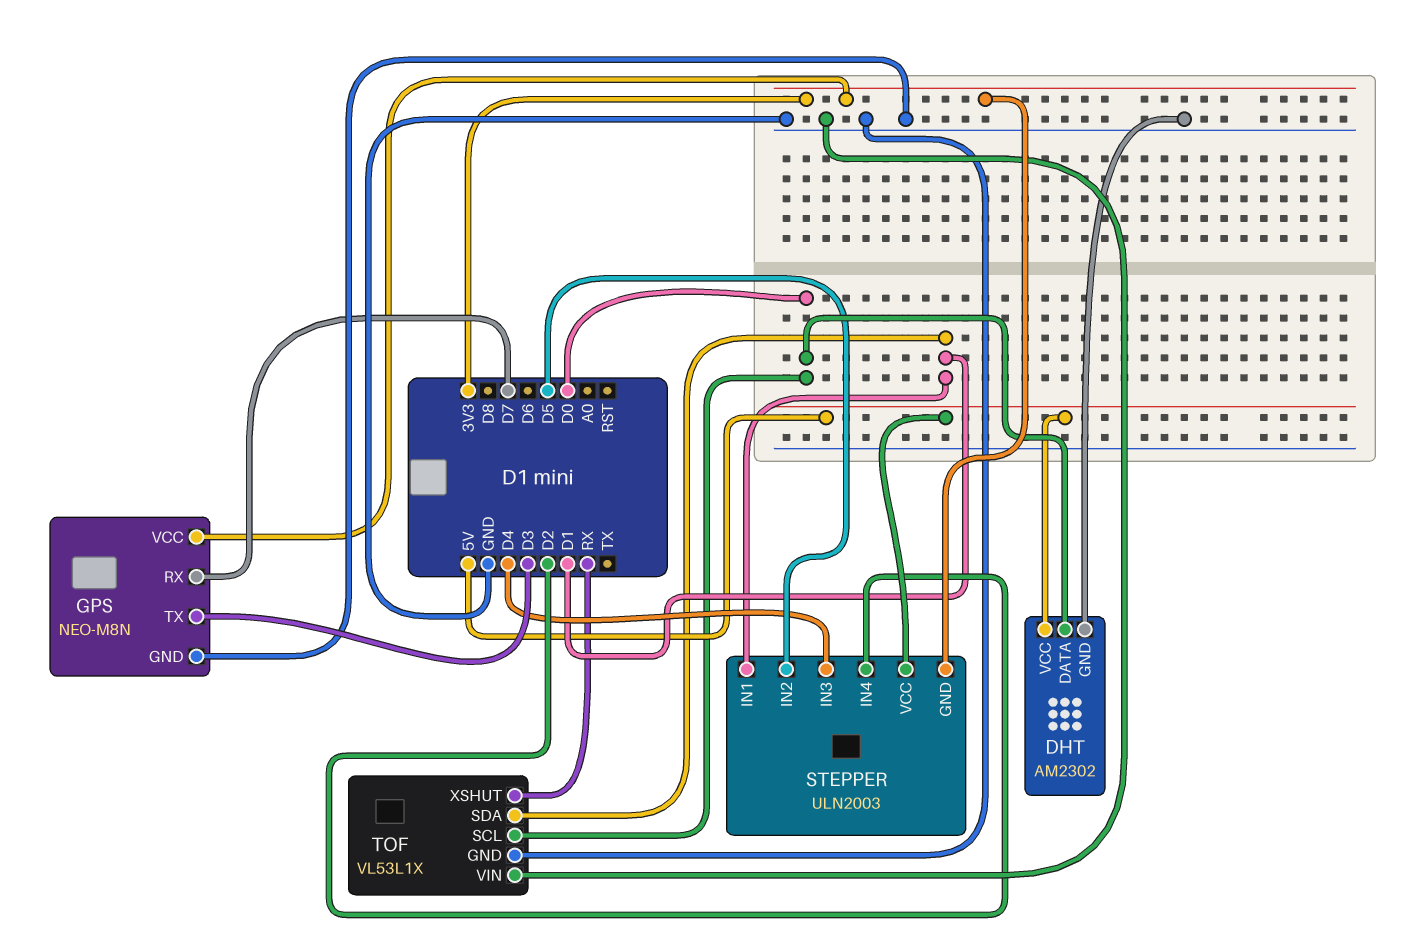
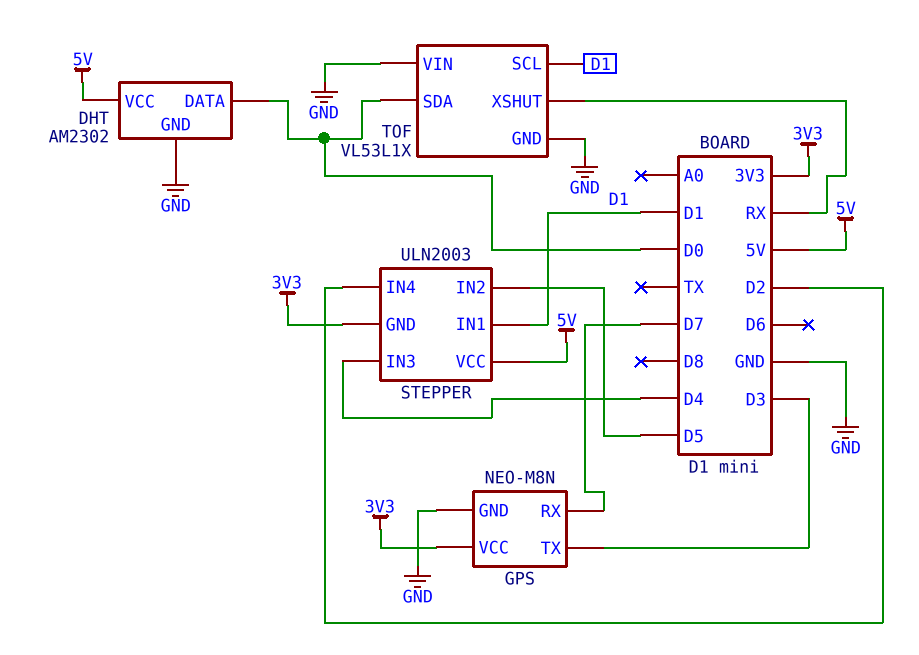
TOF pin SCL: D0 -> D1
TOF pin SDA: D1 -> D0

